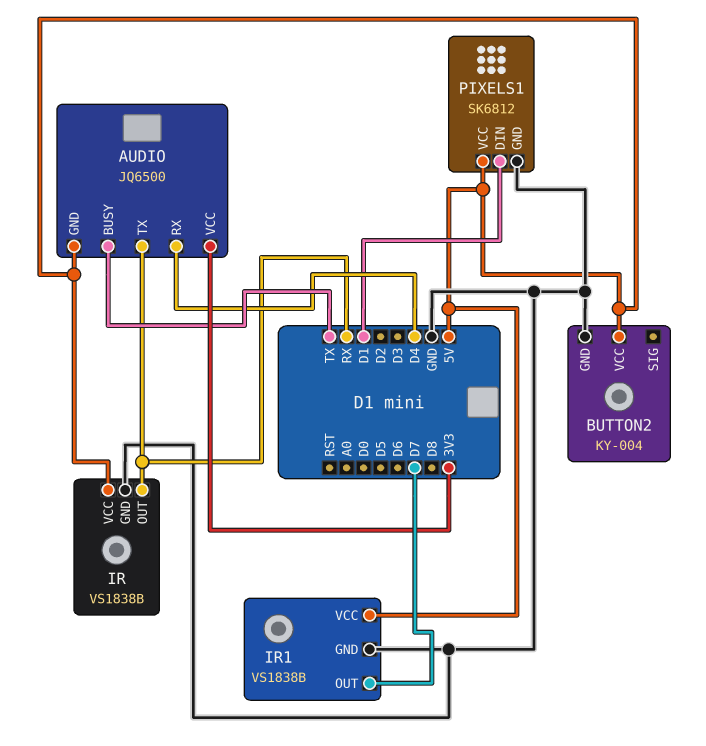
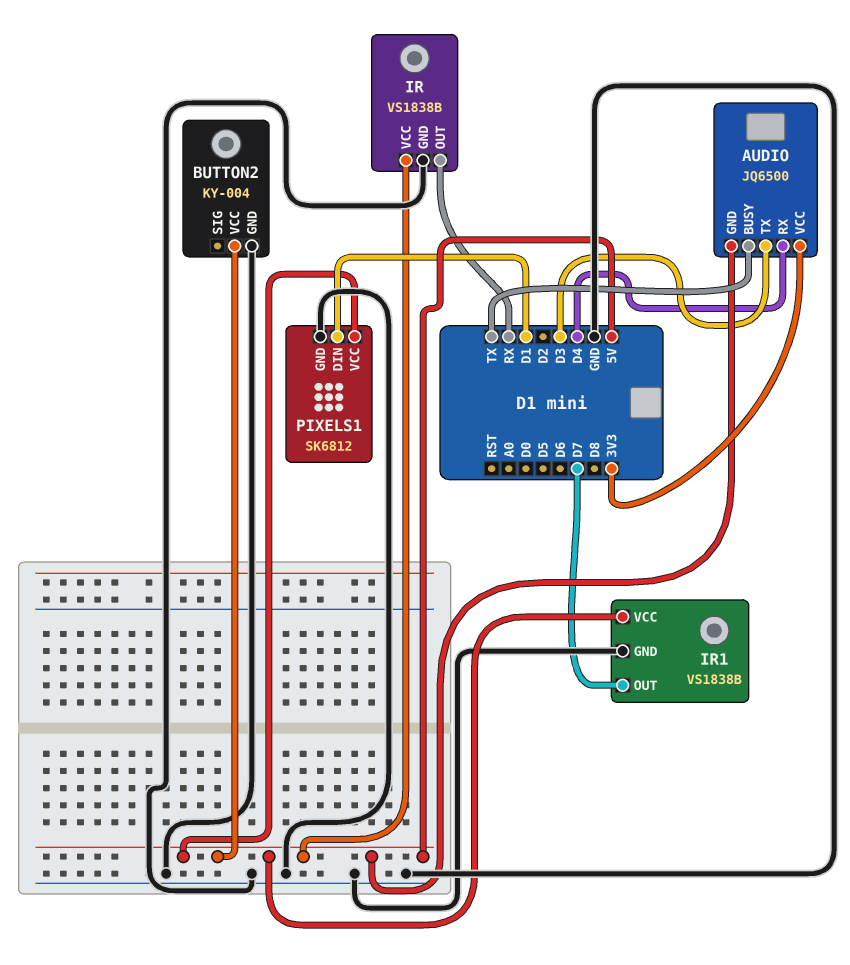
AUDIO pin TX: RX -> D3

